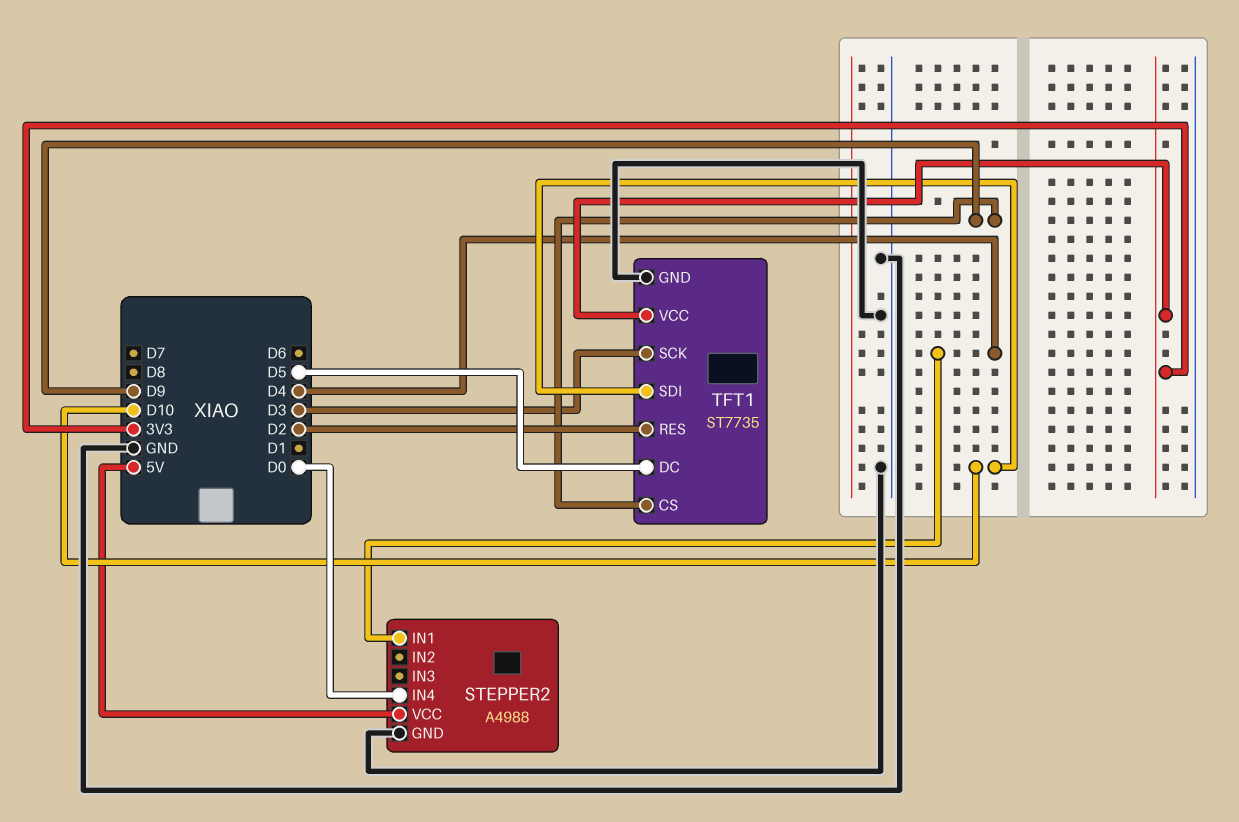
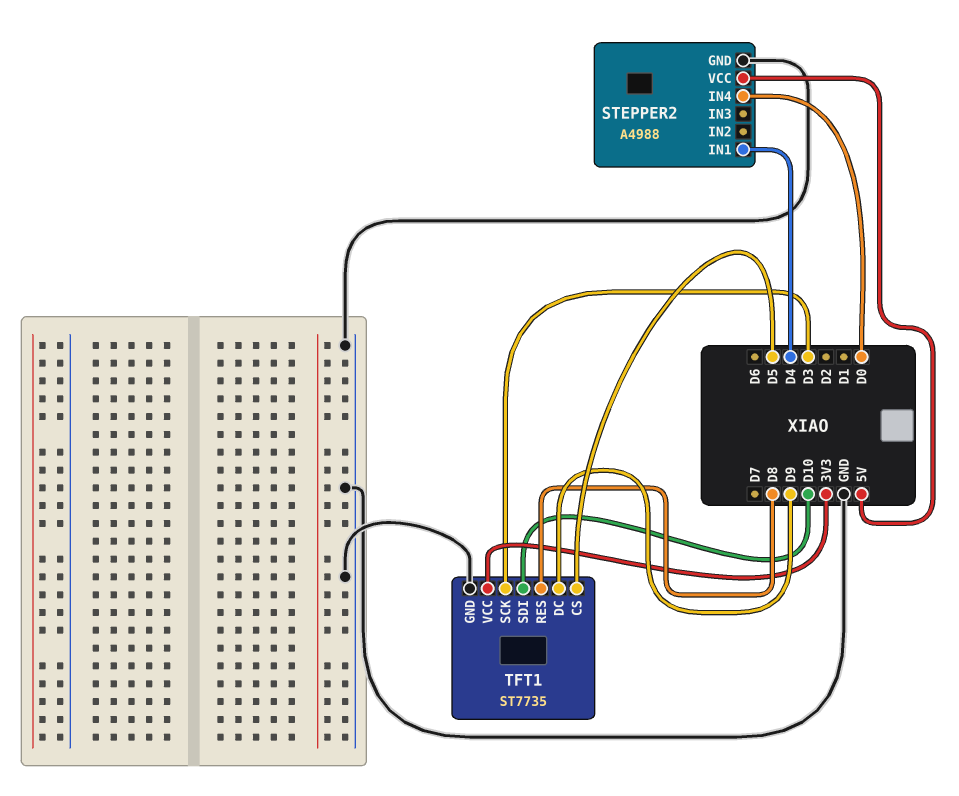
TFT1 pin CS: D9 -> D5
TFT1 pin DC: D5 -> D9
TFT1 pin RES: D2 -> D8

